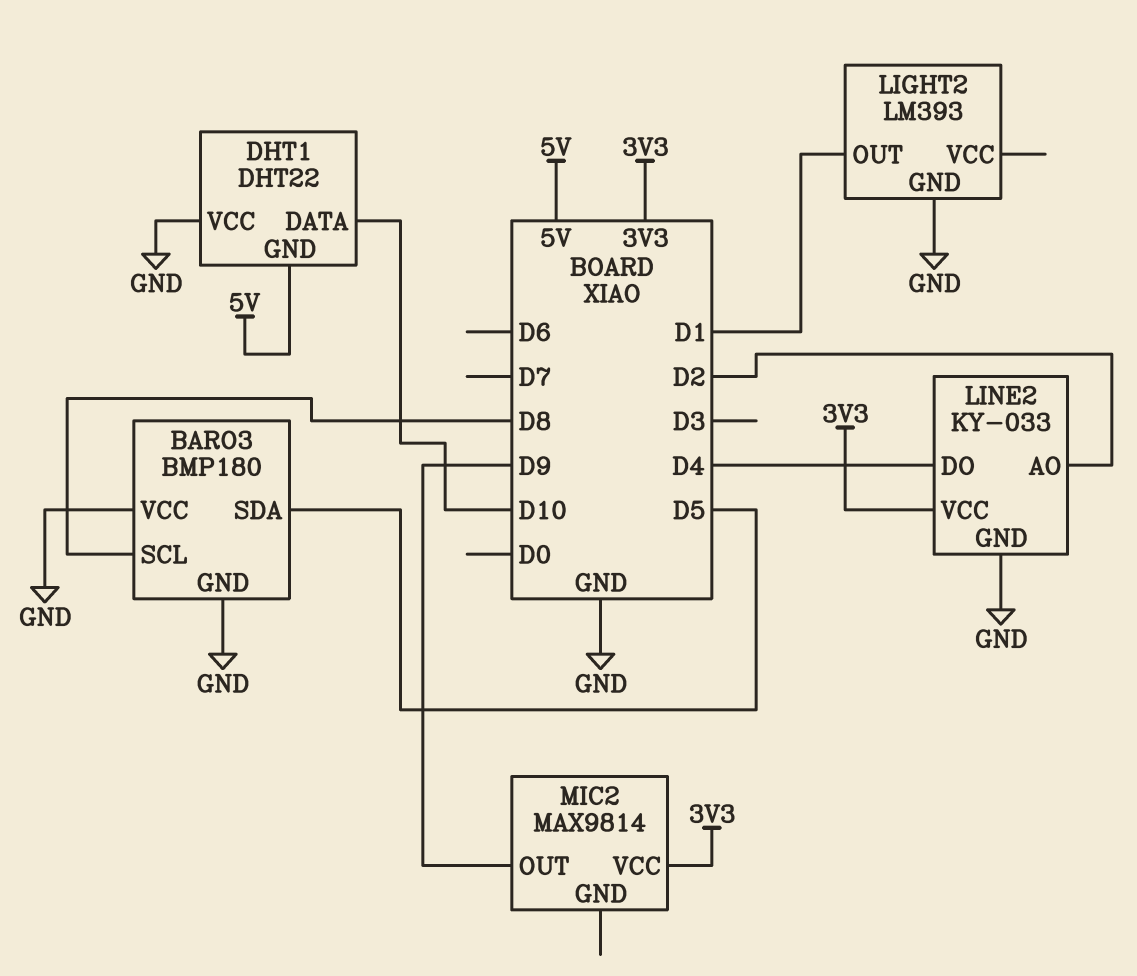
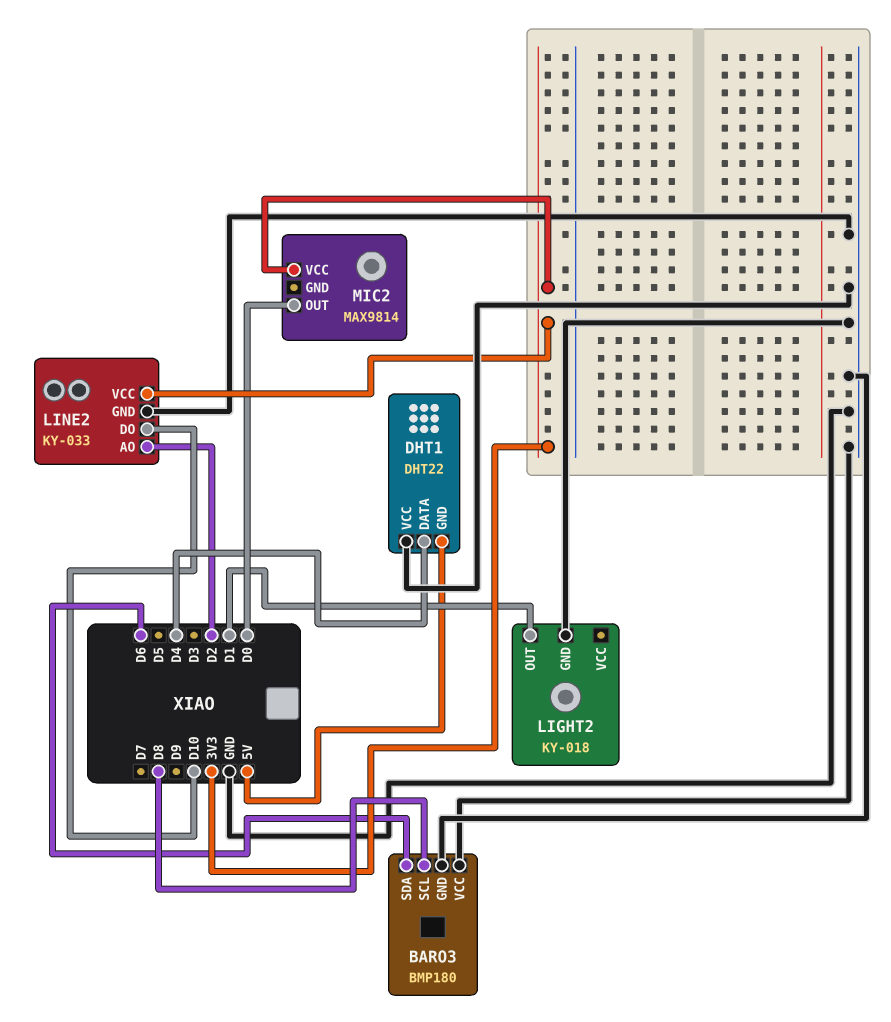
BARO3 pin SDA: D5 -> D6
DHT1 pin DATA: D10 -> D4
LIGHT2: LM393 -> KY-018
LINE2 pin DO: D4 -> D10
MIC2 pin OUT: D9 -> D0

